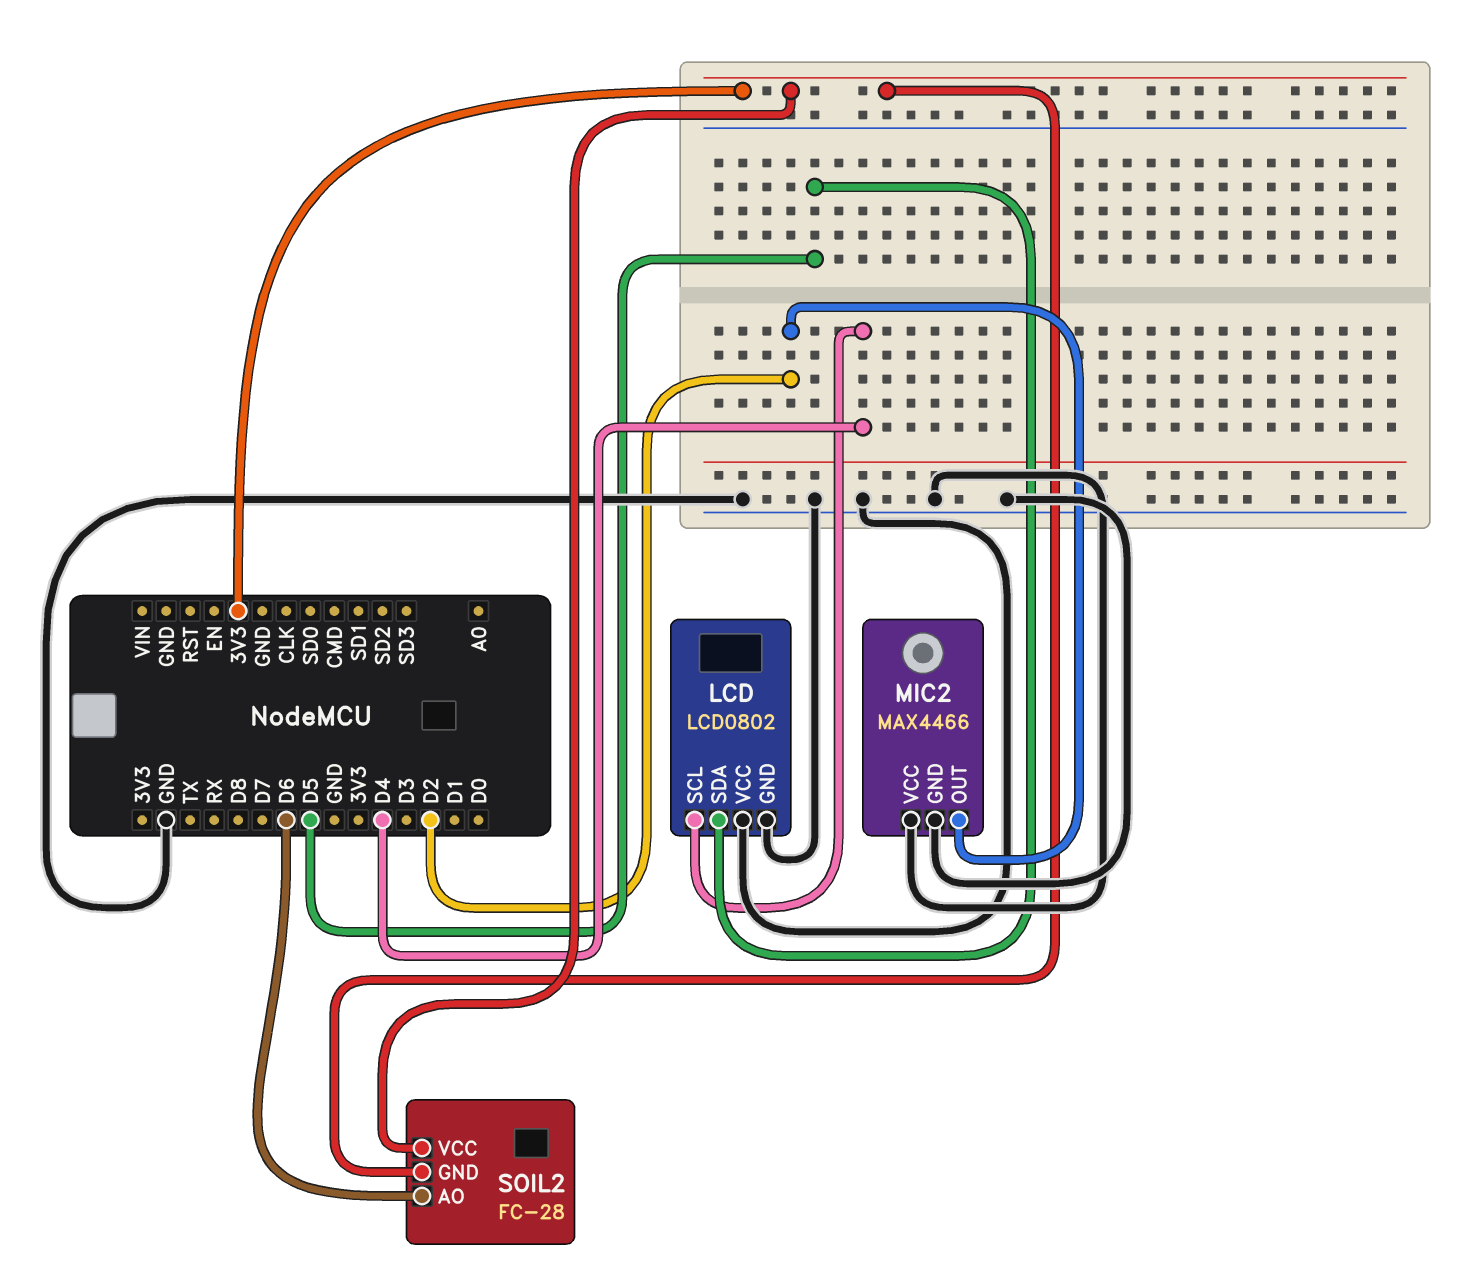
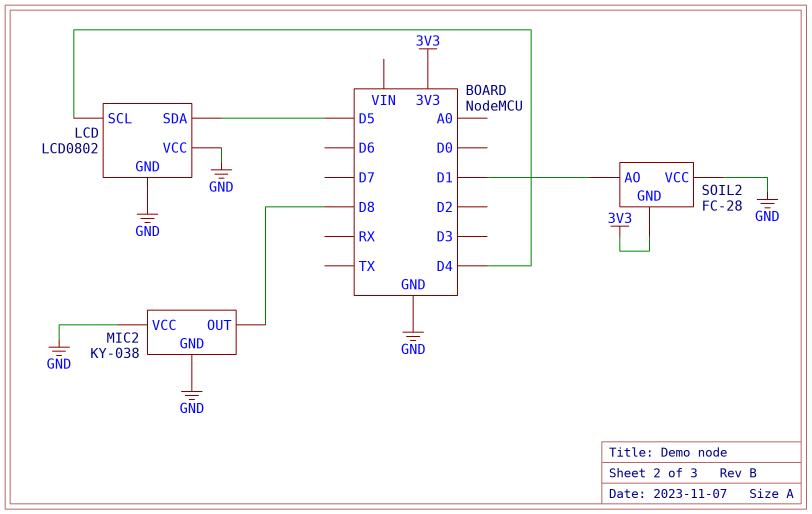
MIC2: MAX4466 -> KY-038
MIC2 pin OUT: D2 -> D8
SOIL2 pin AO: D6 -> D1
SOIL2 pin VCC: 3V3 -> GND

